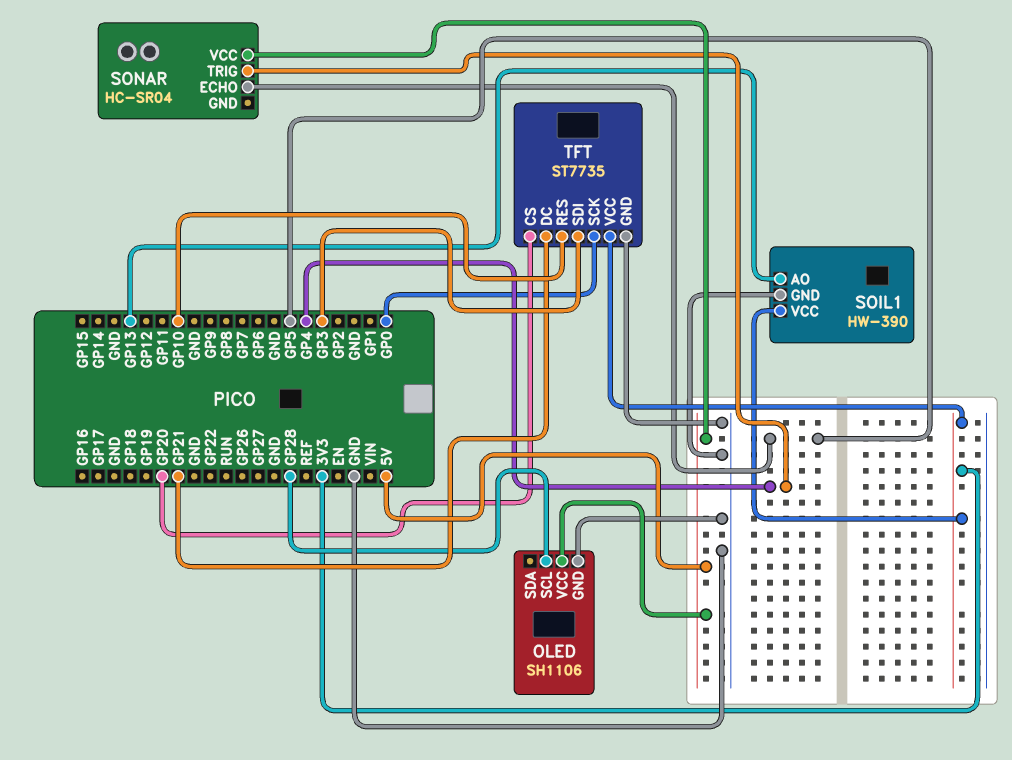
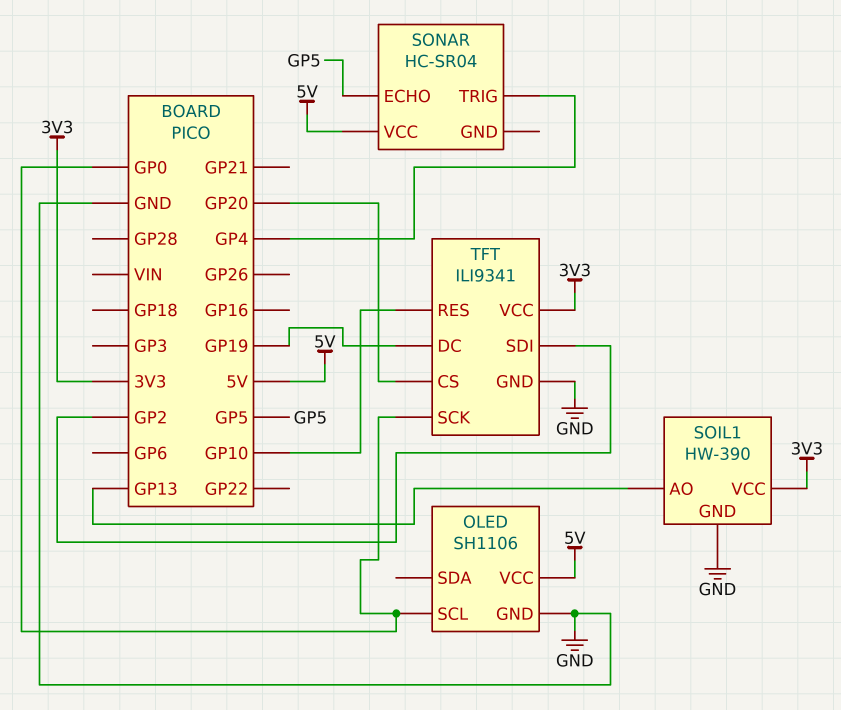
OLED pin SCL: GP28 -> GP0
TFT: ST7735 -> ILI9341
TFT pin DC: GP21 -> GP19
TFT pin SDI: GP3 -> GP2

